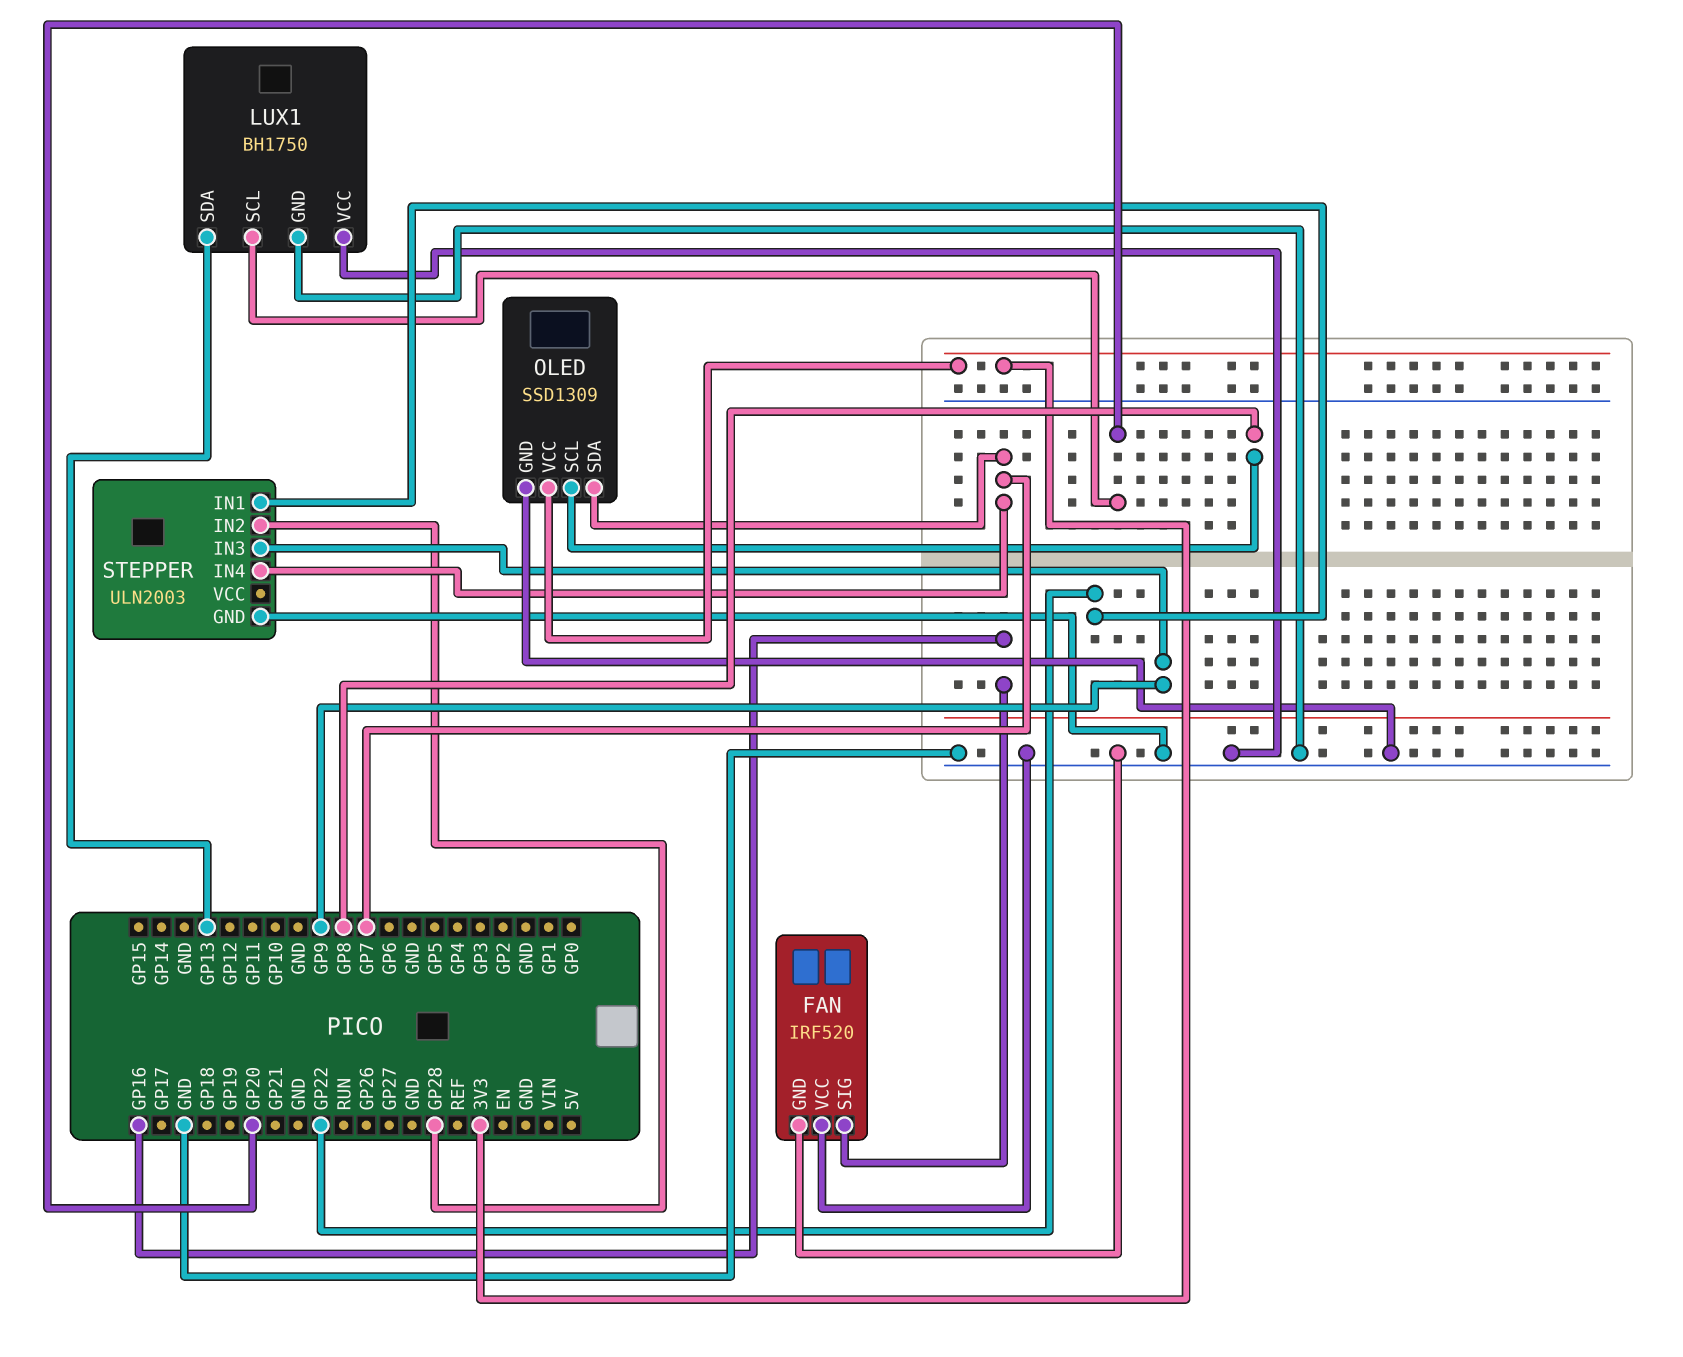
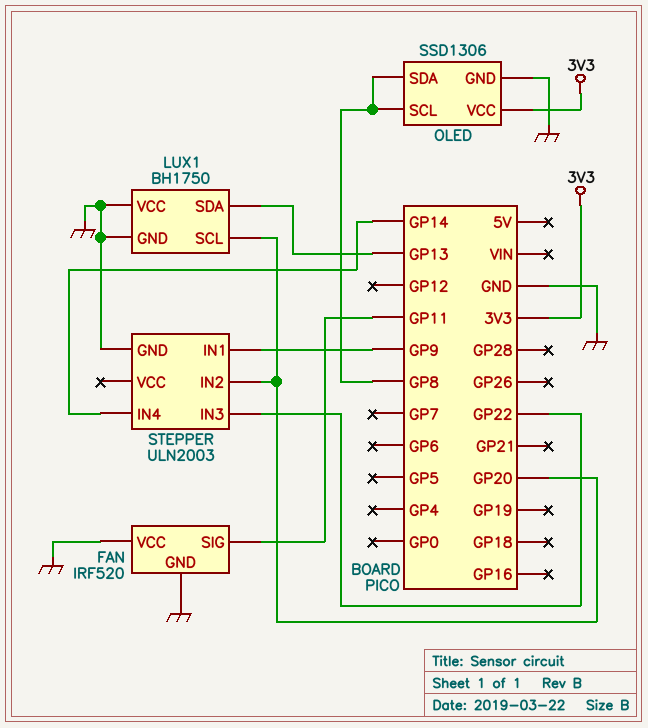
FAN pin SIG: GP16 -> GP11
OLED: SSD1309 -> SSD1306
OLED pin SDA: GP7 -> GP8
STEPPER pin IN1: GP22 -> GP9
STEPPER pin IN2: GP28 -> GP20
STEPPER pin IN3: GP9 -> GP22
STEPPER pin IN4: GP7 -> GP14

